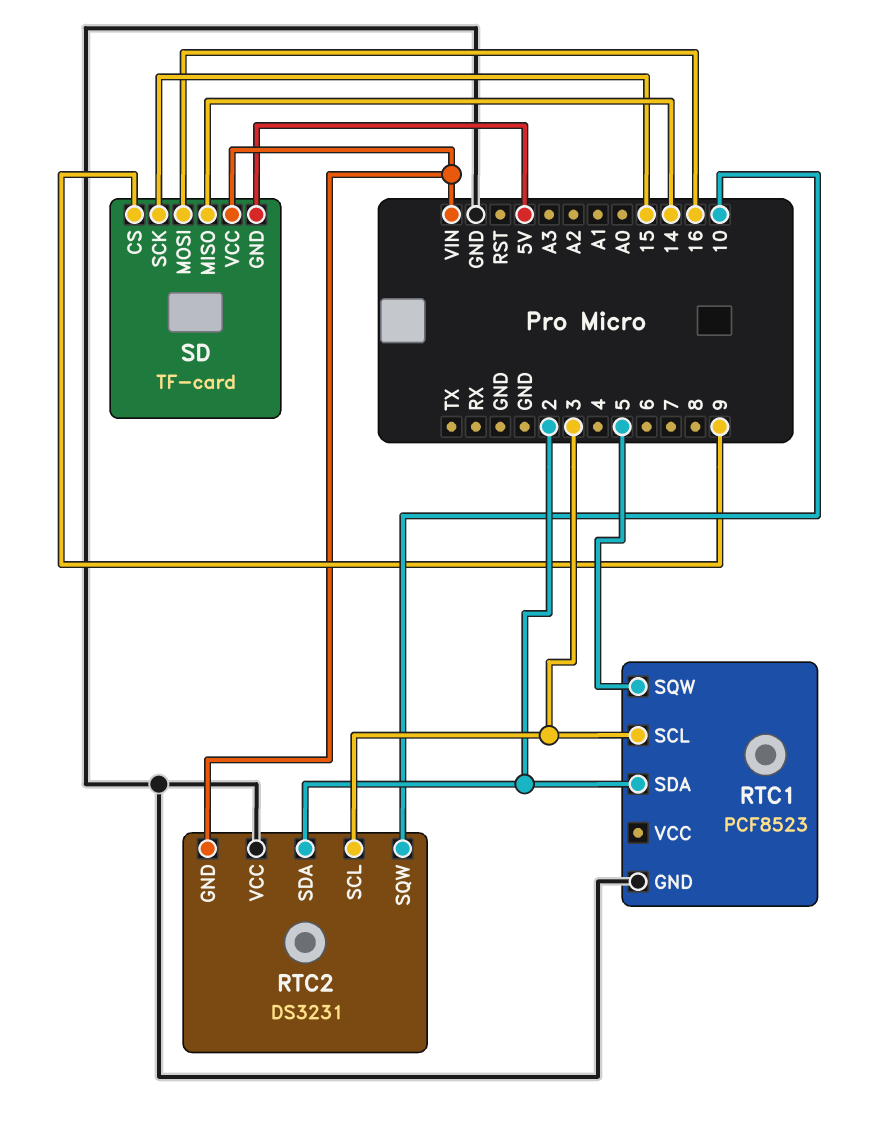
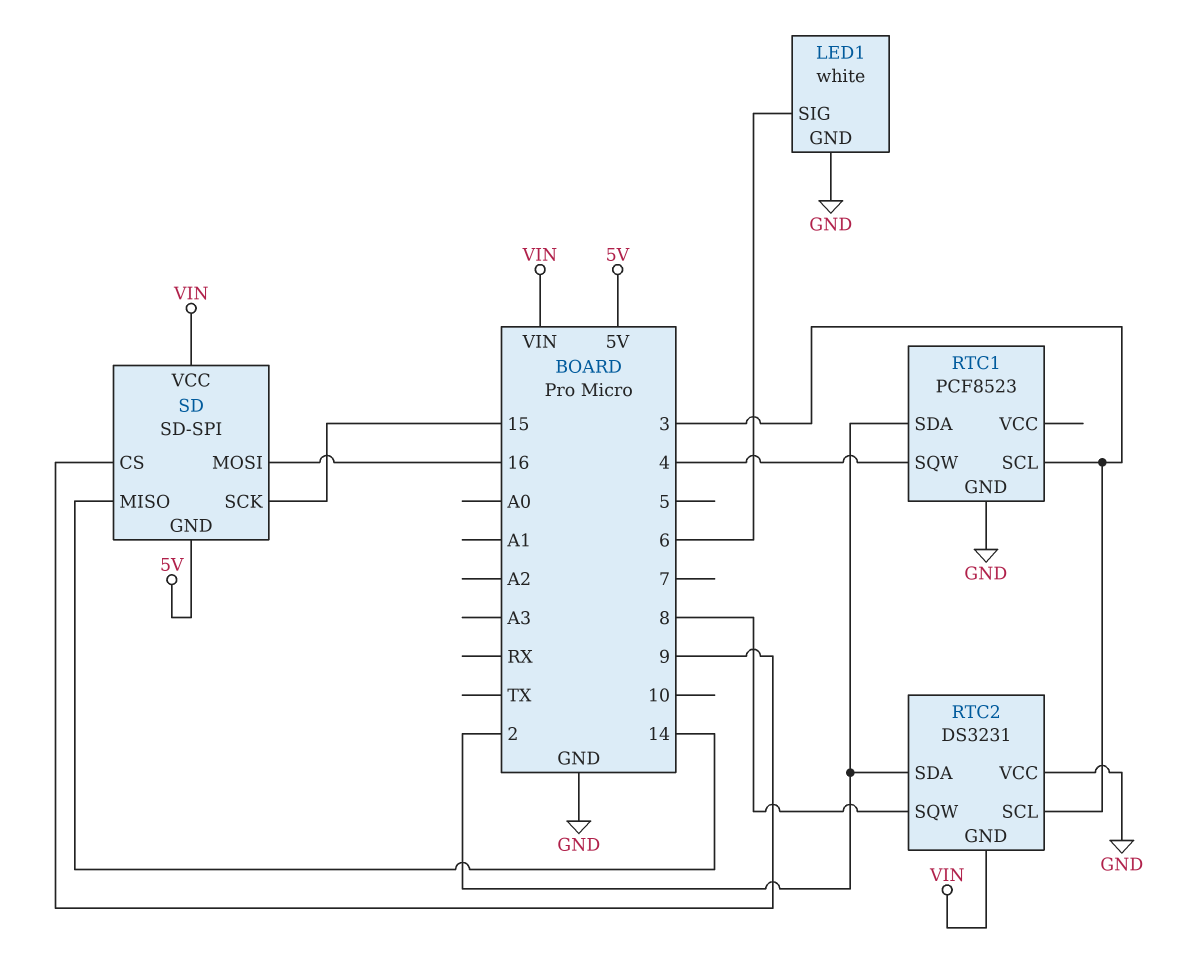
LED1: none -> white
LED1 pin GND: none -> GND
LED1 pin SIG: none -> 6
RTC1 pin SQW: 5 -> 4
RTC2 pin SQW: 10 -> 8
SD: TF-card -> SD-SPI

